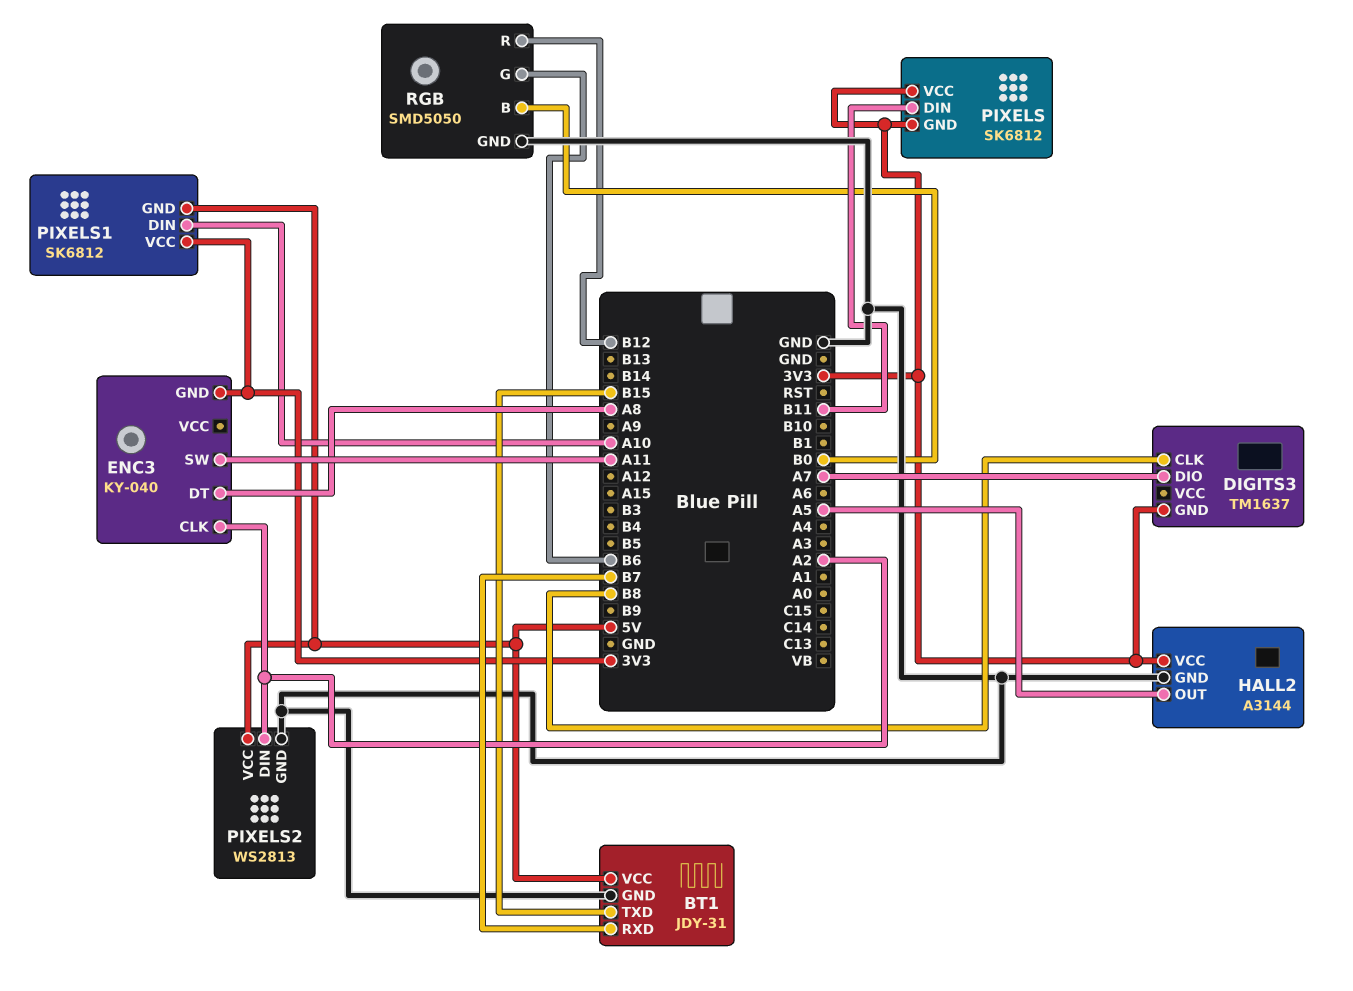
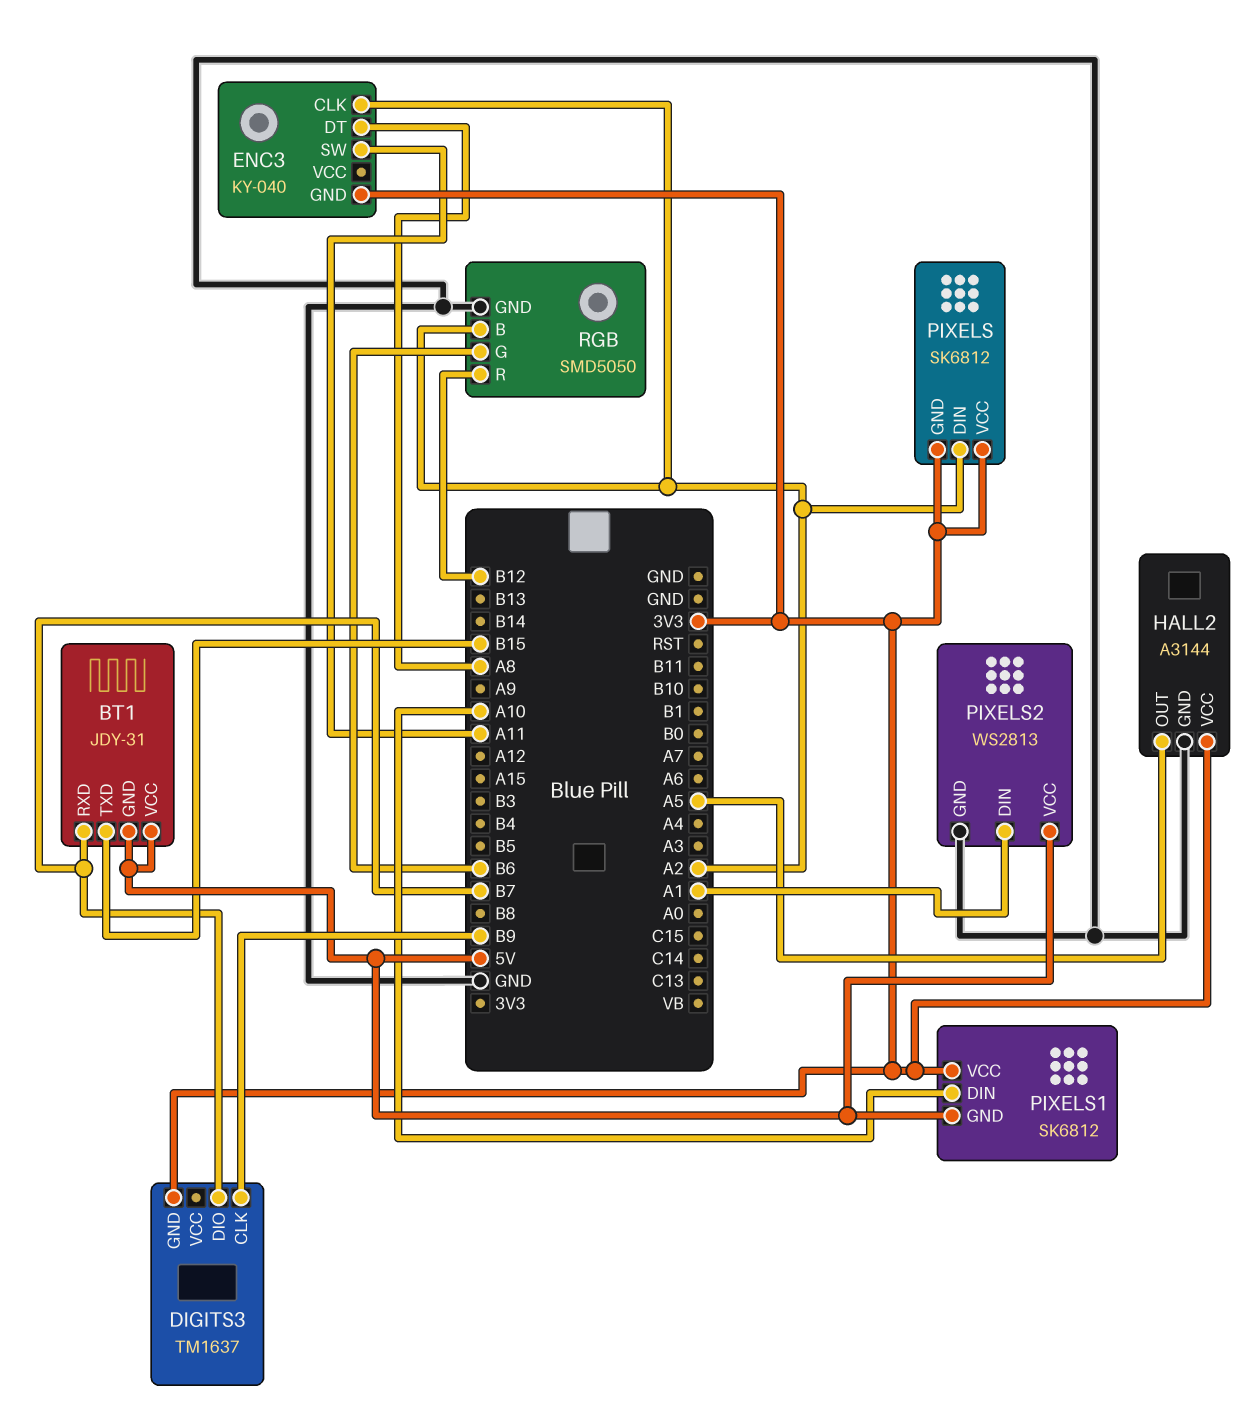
BT1 pin GND: GND -> 5V
DIGITS3 pin CLK: B8 -> B9
DIGITS3 pin DIO: A7 -> B7
PIXELS pin DIN: B11 -> A2
PIXELS2 pin DIN: A2 -> A1
RGB pin B: B0 -> A2

